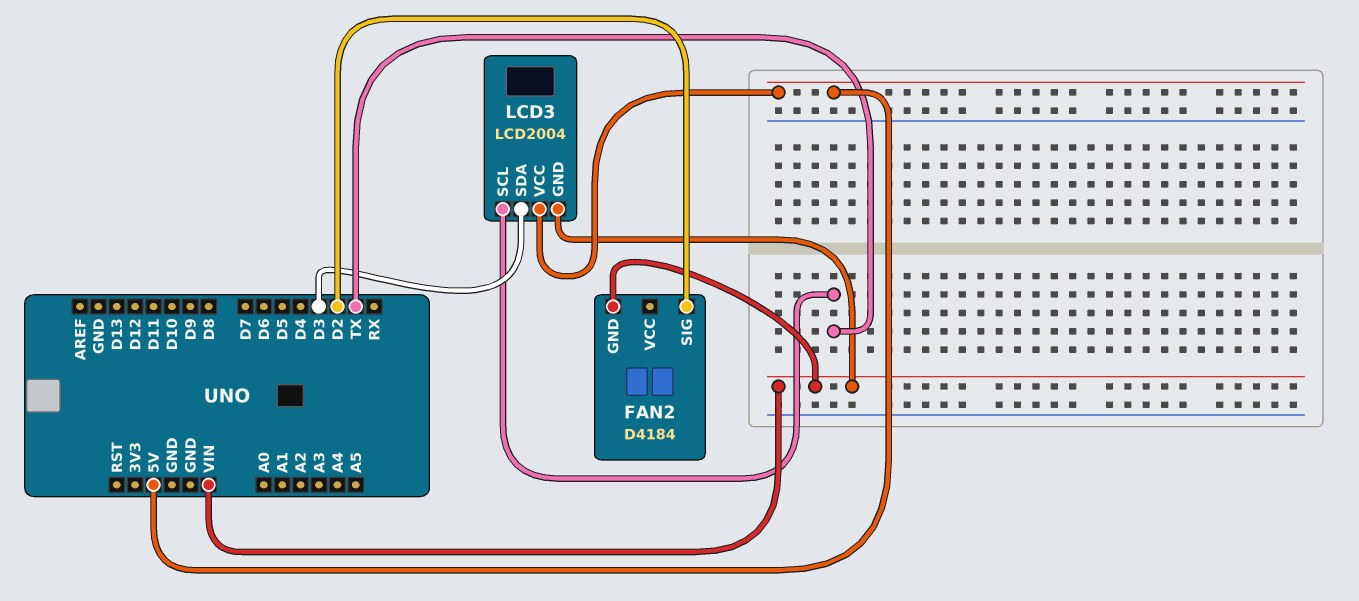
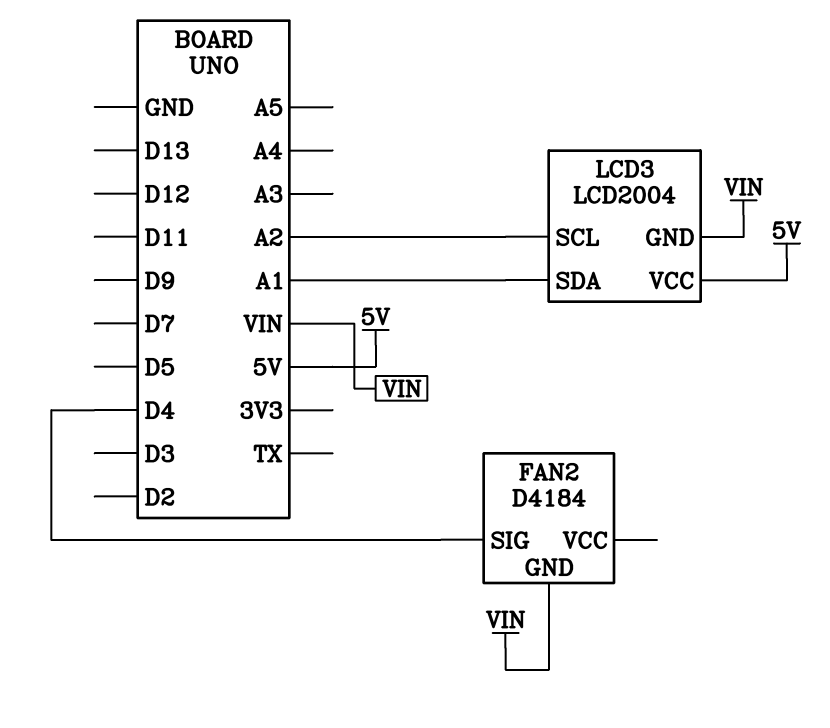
FAN2 pin SIG: D2 -> D4
LCD3 pin SCL: TX -> A2
LCD3 pin SDA: D3 -> A1

